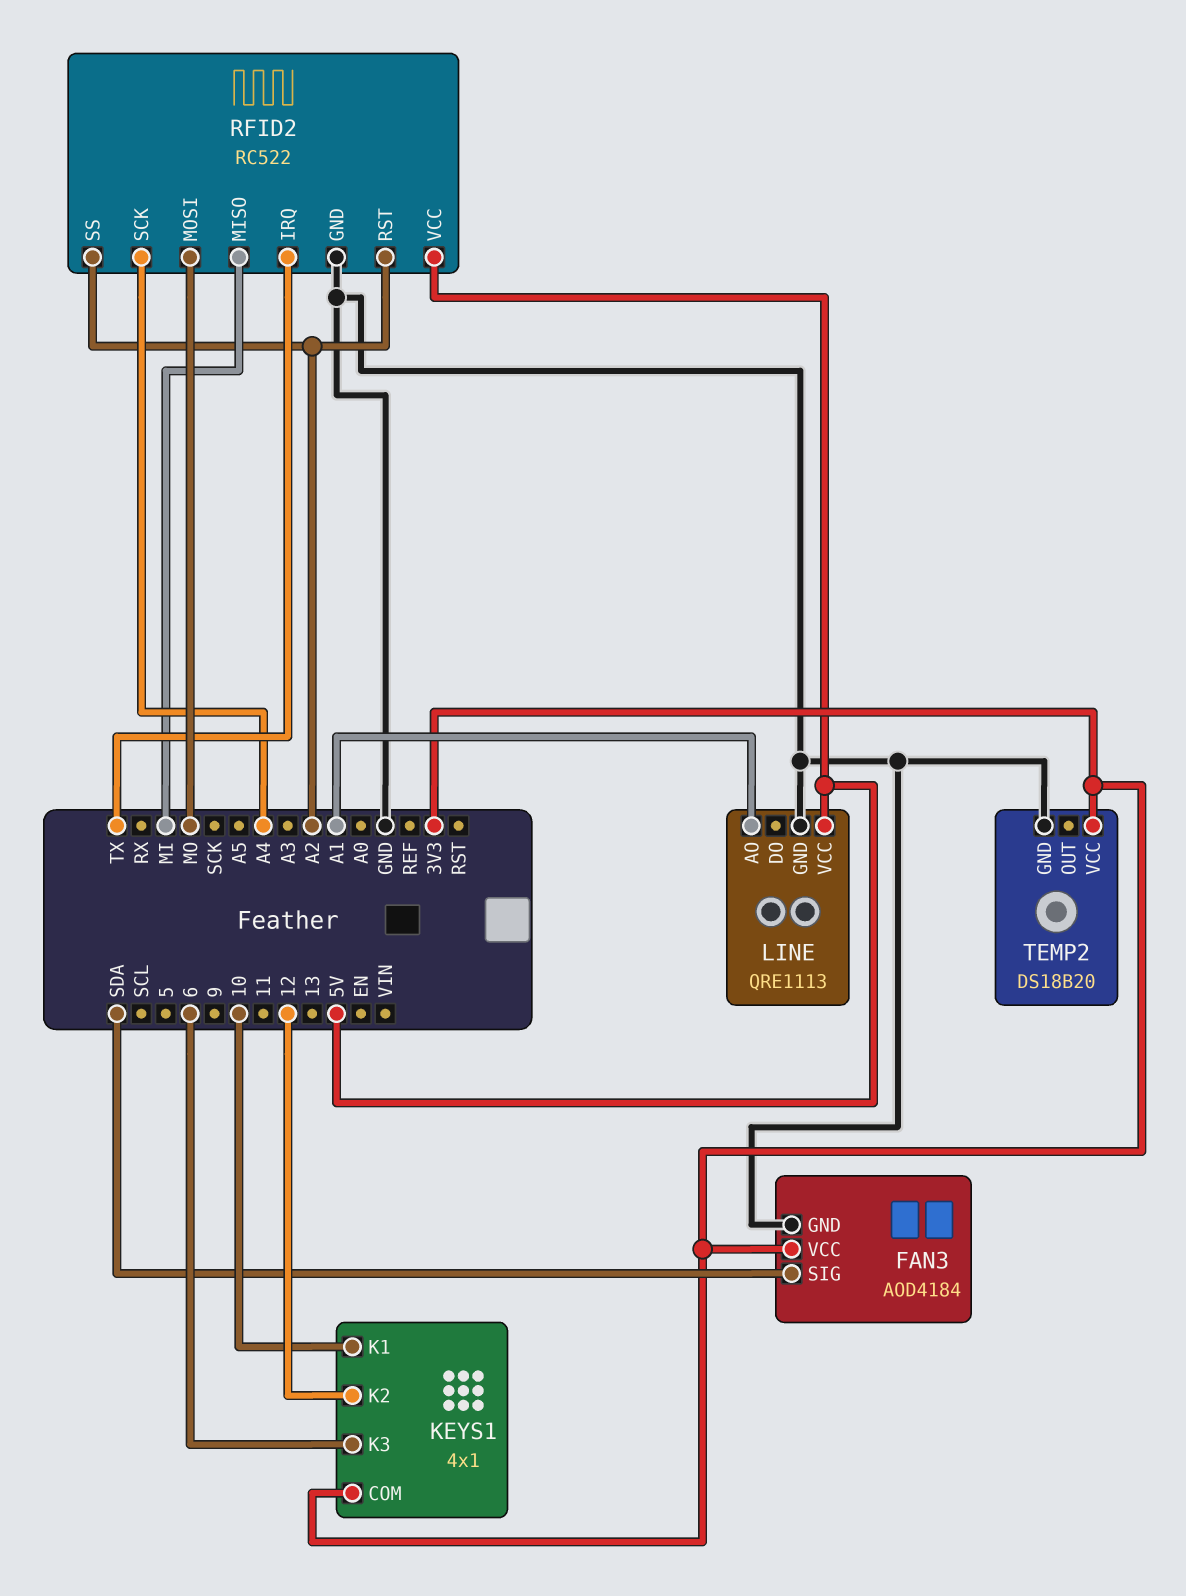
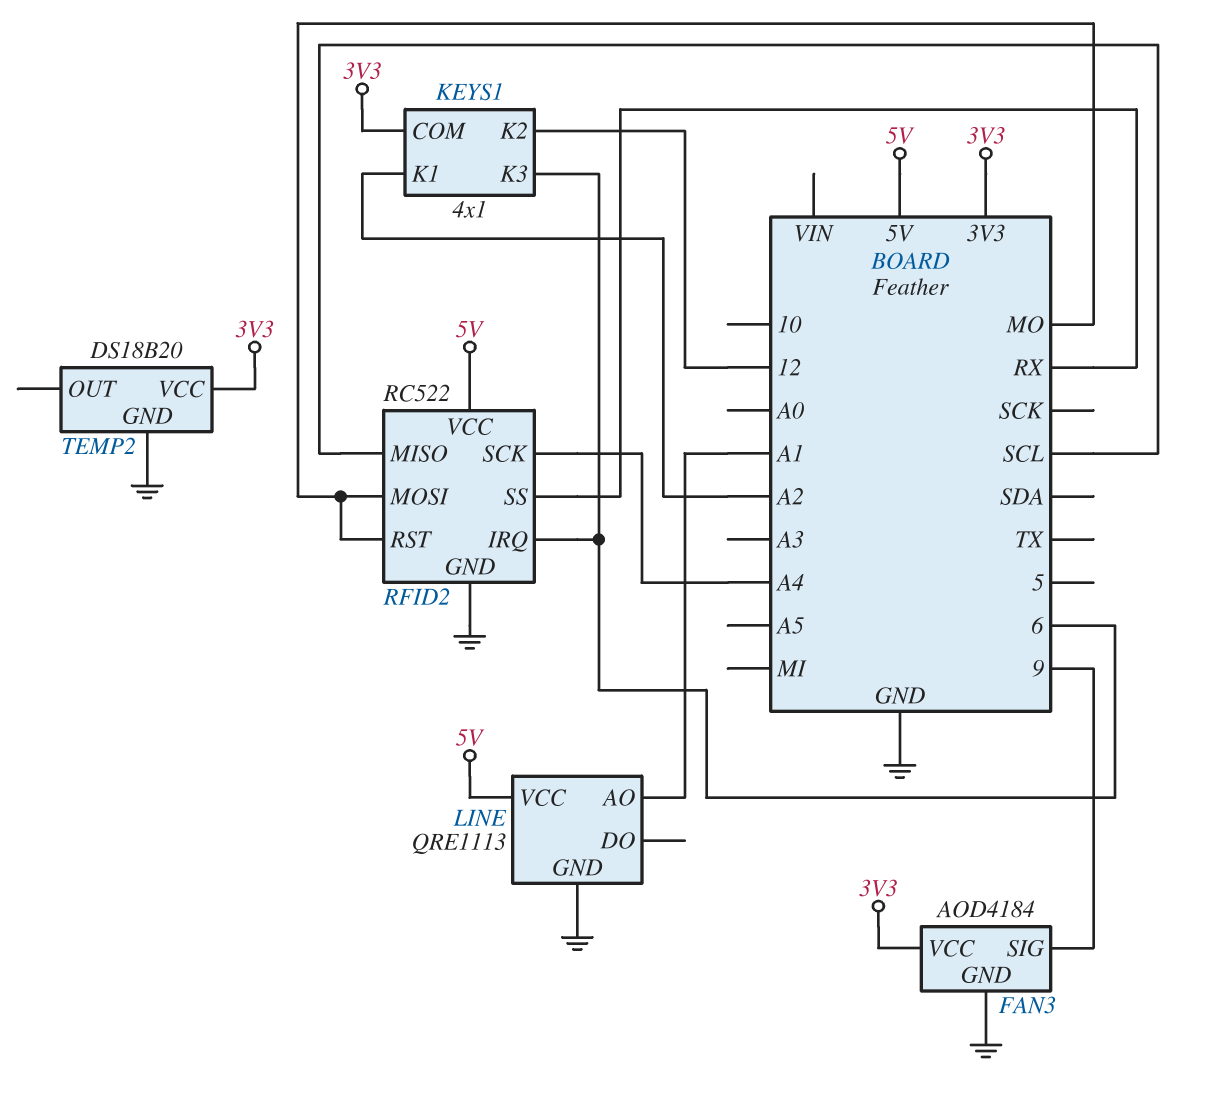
FAN3 pin SIG: SDA -> 9
KEYS1 pin K1: 10 -> A2
RFID2 pin IRQ: TX -> 6
RFID2 pin MISO: MI -> SCL
RFID2 pin RST: A2 -> MO
RFID2 pin SS: A2 -> RX

